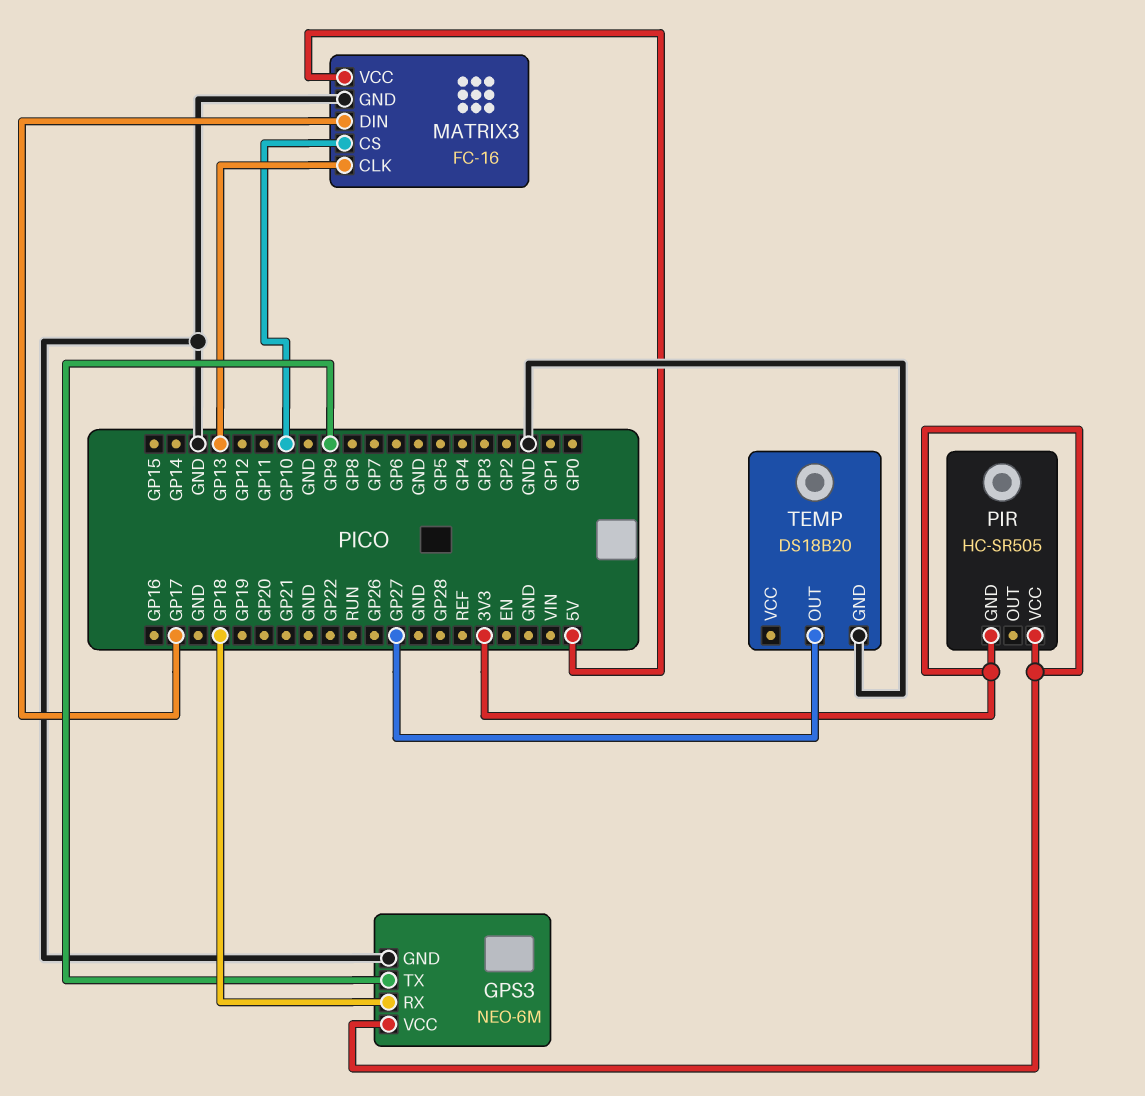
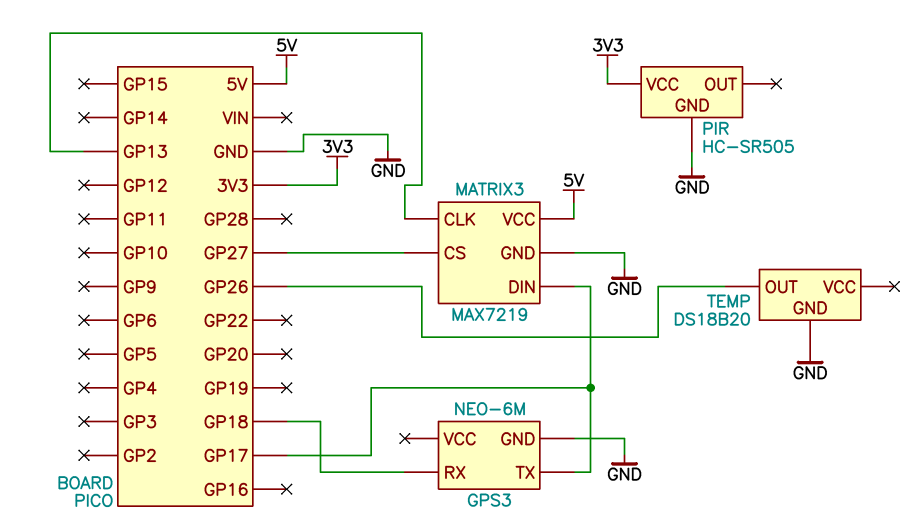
GPS3 pin TX: GP9 -> GP17
GPS3 pin VCC: 3V3 -> none
MATRIX3: FC-16 -> MAX7219
MATRIX3 pin CS: GP10 -> GP27
PIR pin GND: 3V3 -> GND
TEMP pin OUT: GP27 -> GP26

